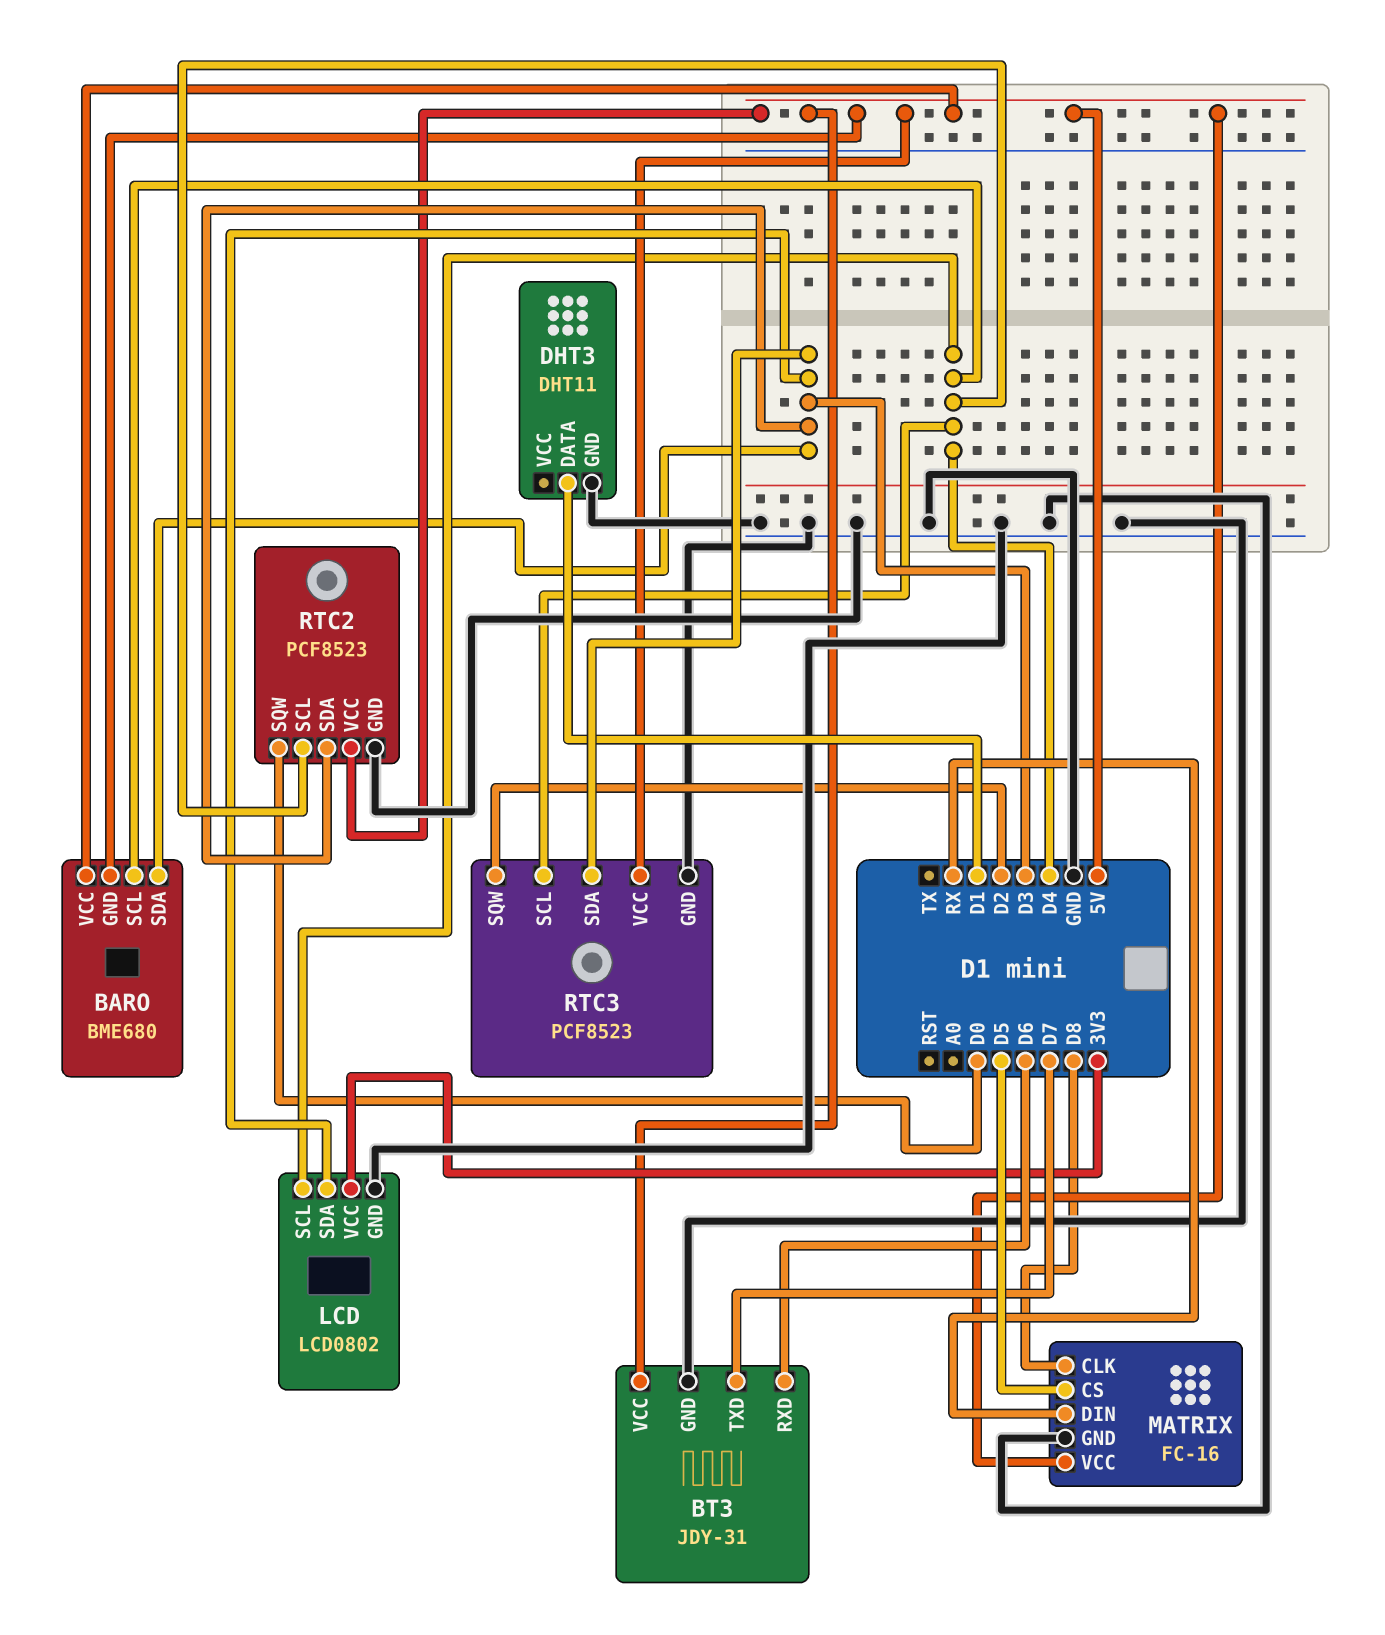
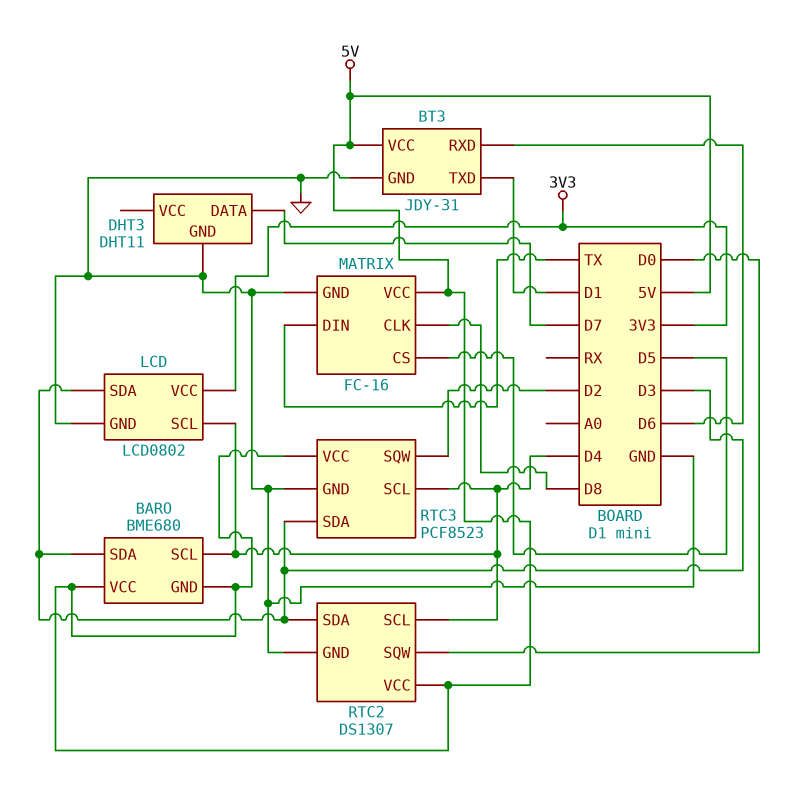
BT3 pin TXD: D7 -> D1
DHT3 pin DATA: D1 -> D7
MATRIX pin DIN: RX -> TX
RTC2: PCF8523 -> DS1307

